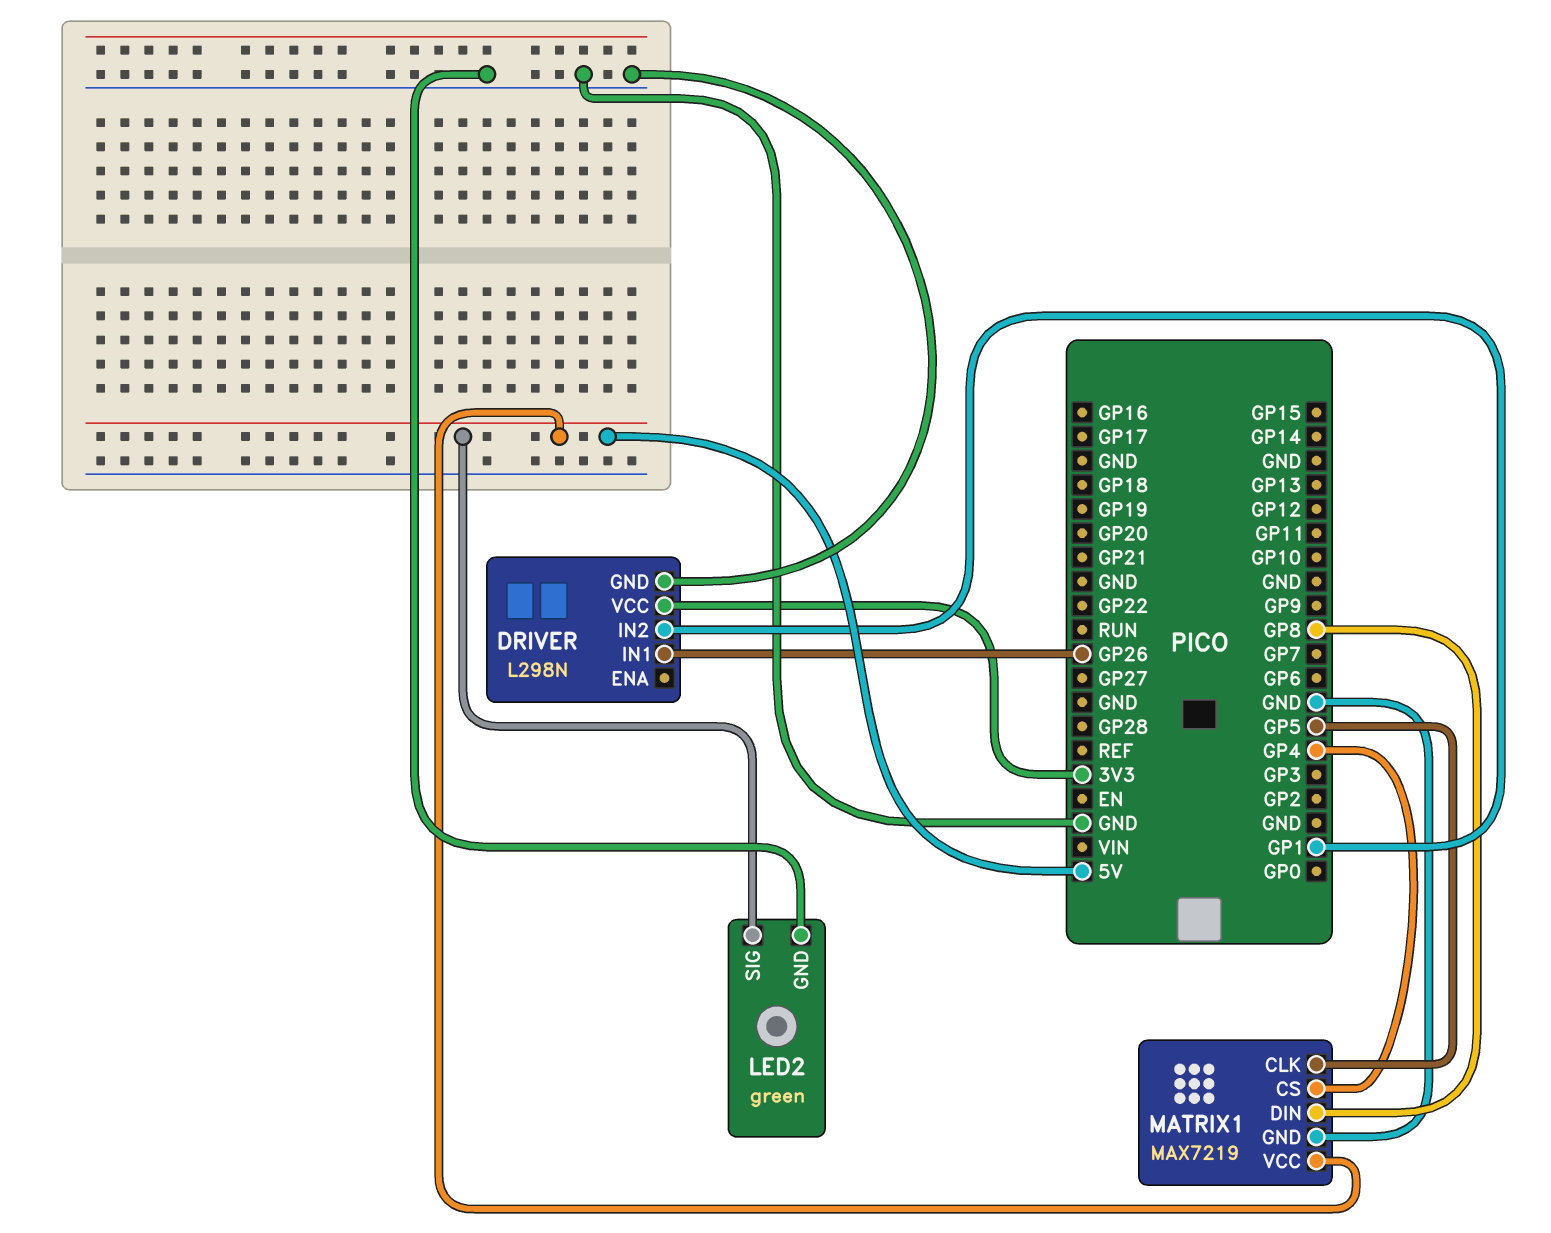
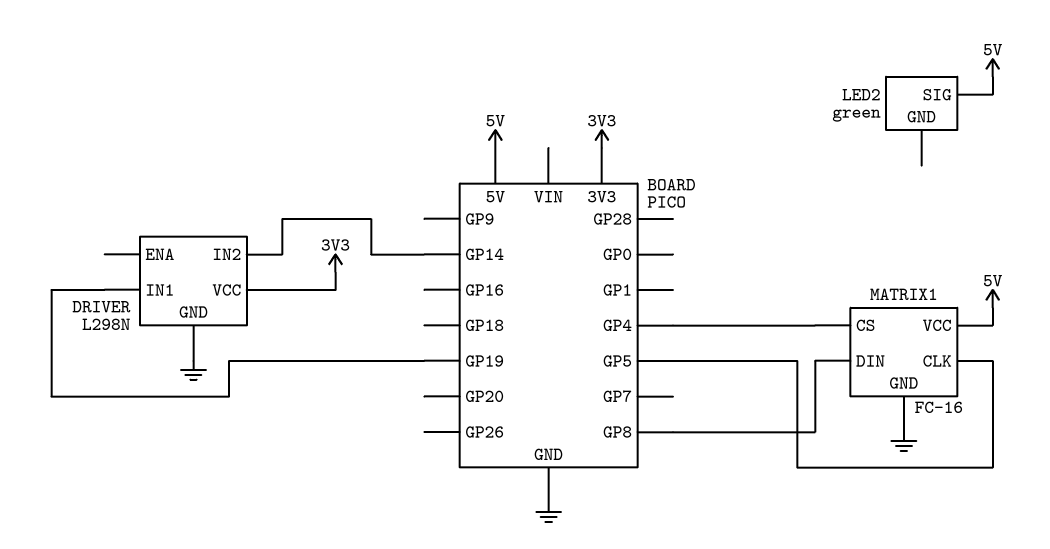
DRIVER pin IN1: GP26 -> GP19
DRIVER pin IN2: GP1 -> GP14
LED2 pin GND: GND -> none
MATRIX1: MAX7219 -> FC-16

